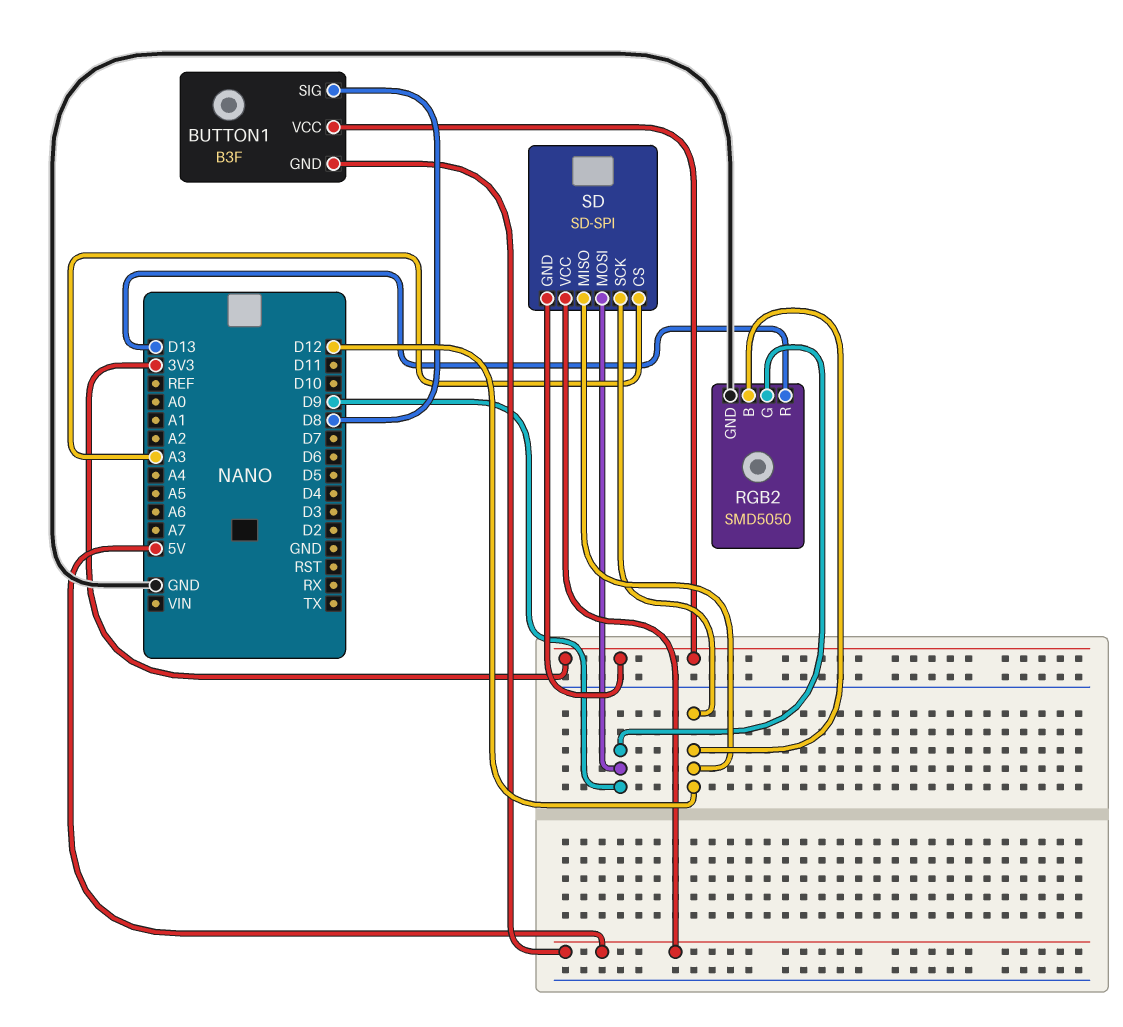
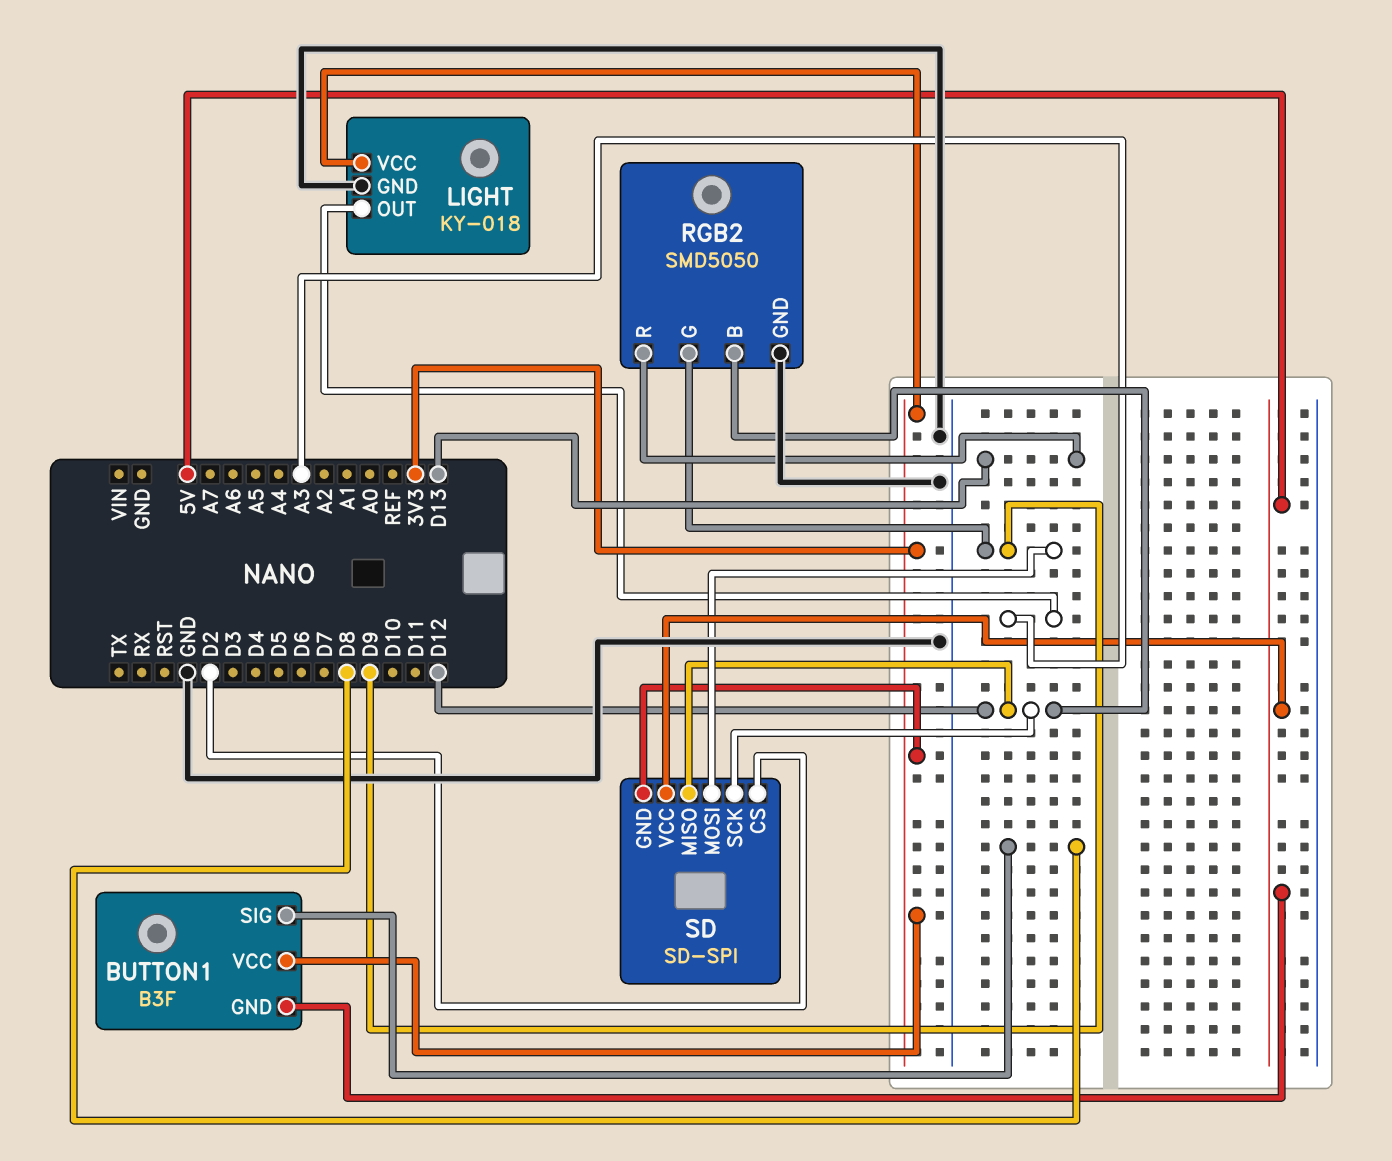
LIGHT: none -> KY-018
LIGHT pin GND: none -> GND
LIGHT pin OUT: none -> A3
LIGHT pin VCC: none -> 3V3
SD pin CS: A3 -> D2

